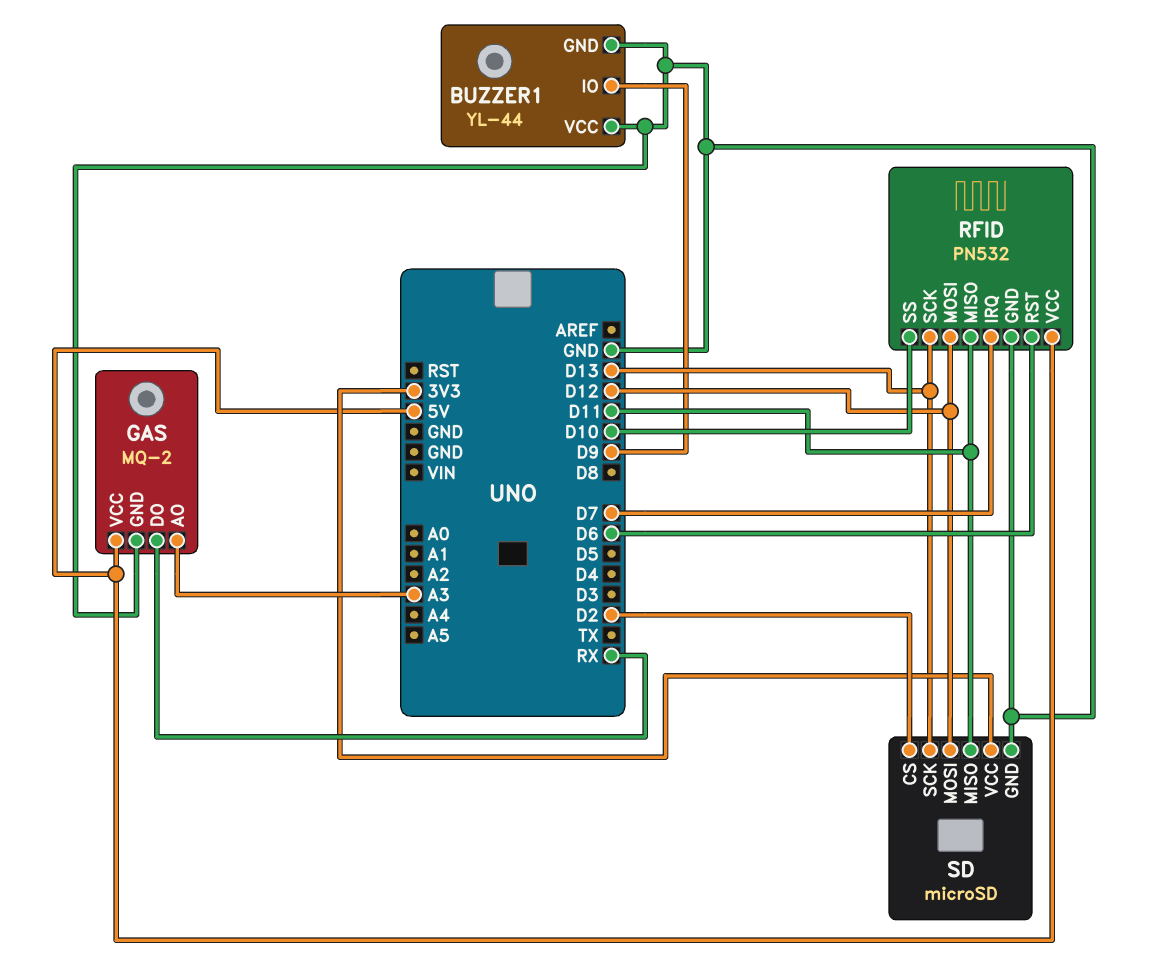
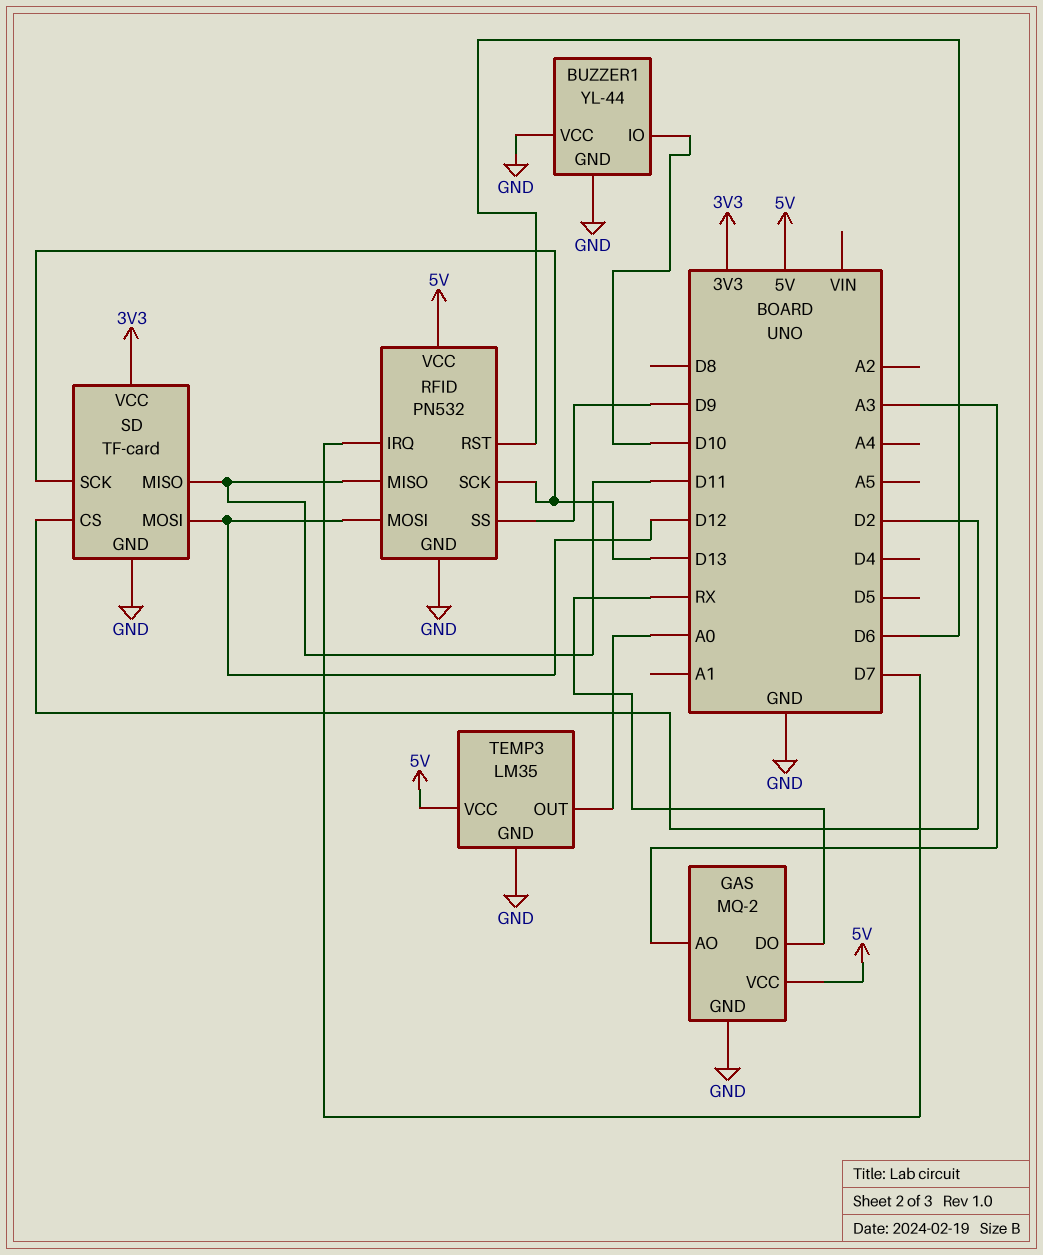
BUZZER1 pin IO: D9 -> D10
RFID pin SS: D10 -> D9
SD: microSD -> TF-card
TEMP3: none -> LM35
TEMP3 pin GND: none -> GND
TEMP3 pin OUT: none -> A0
TEMP3 pin VCC: none -> 5V

